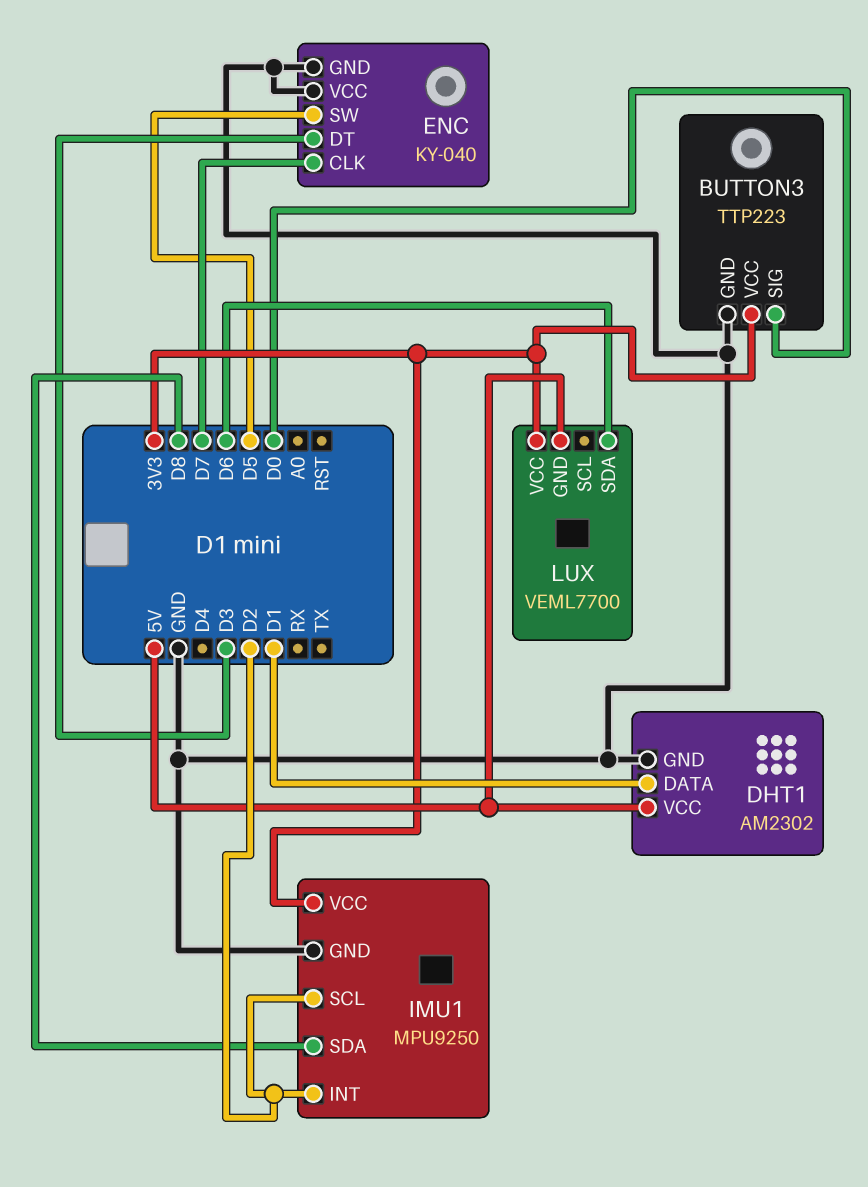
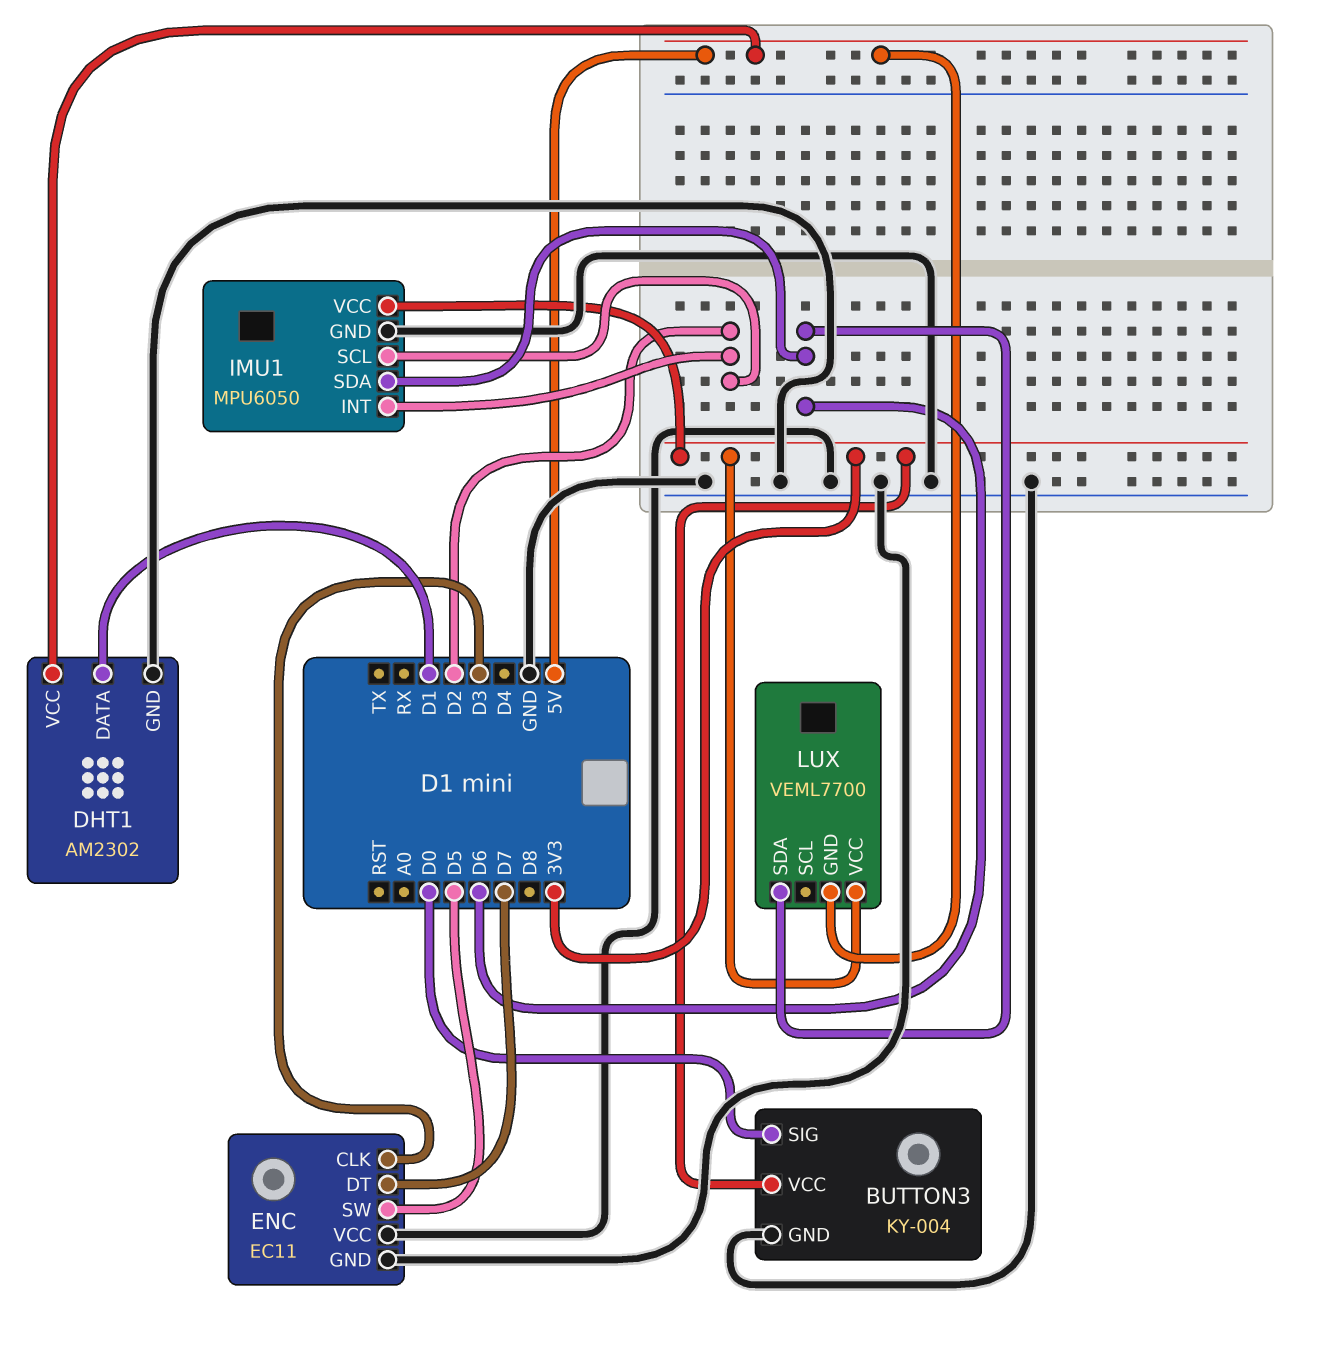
BUTTON3: TTP223 -> KY-004
ENC: KY-040 -> EC11
ENC pin CLK: D7 -> D3
ENC pin DT: D3 -> D7
IMU1: MPU9250 -> MPU6050
IMU1 pin SDA: D8 -> D6

